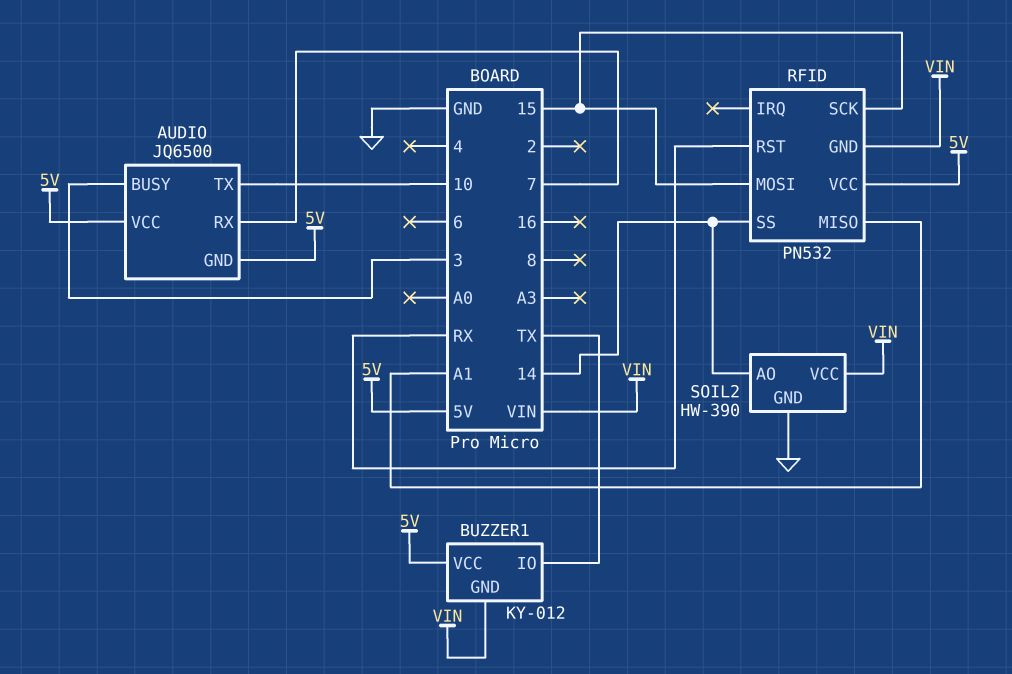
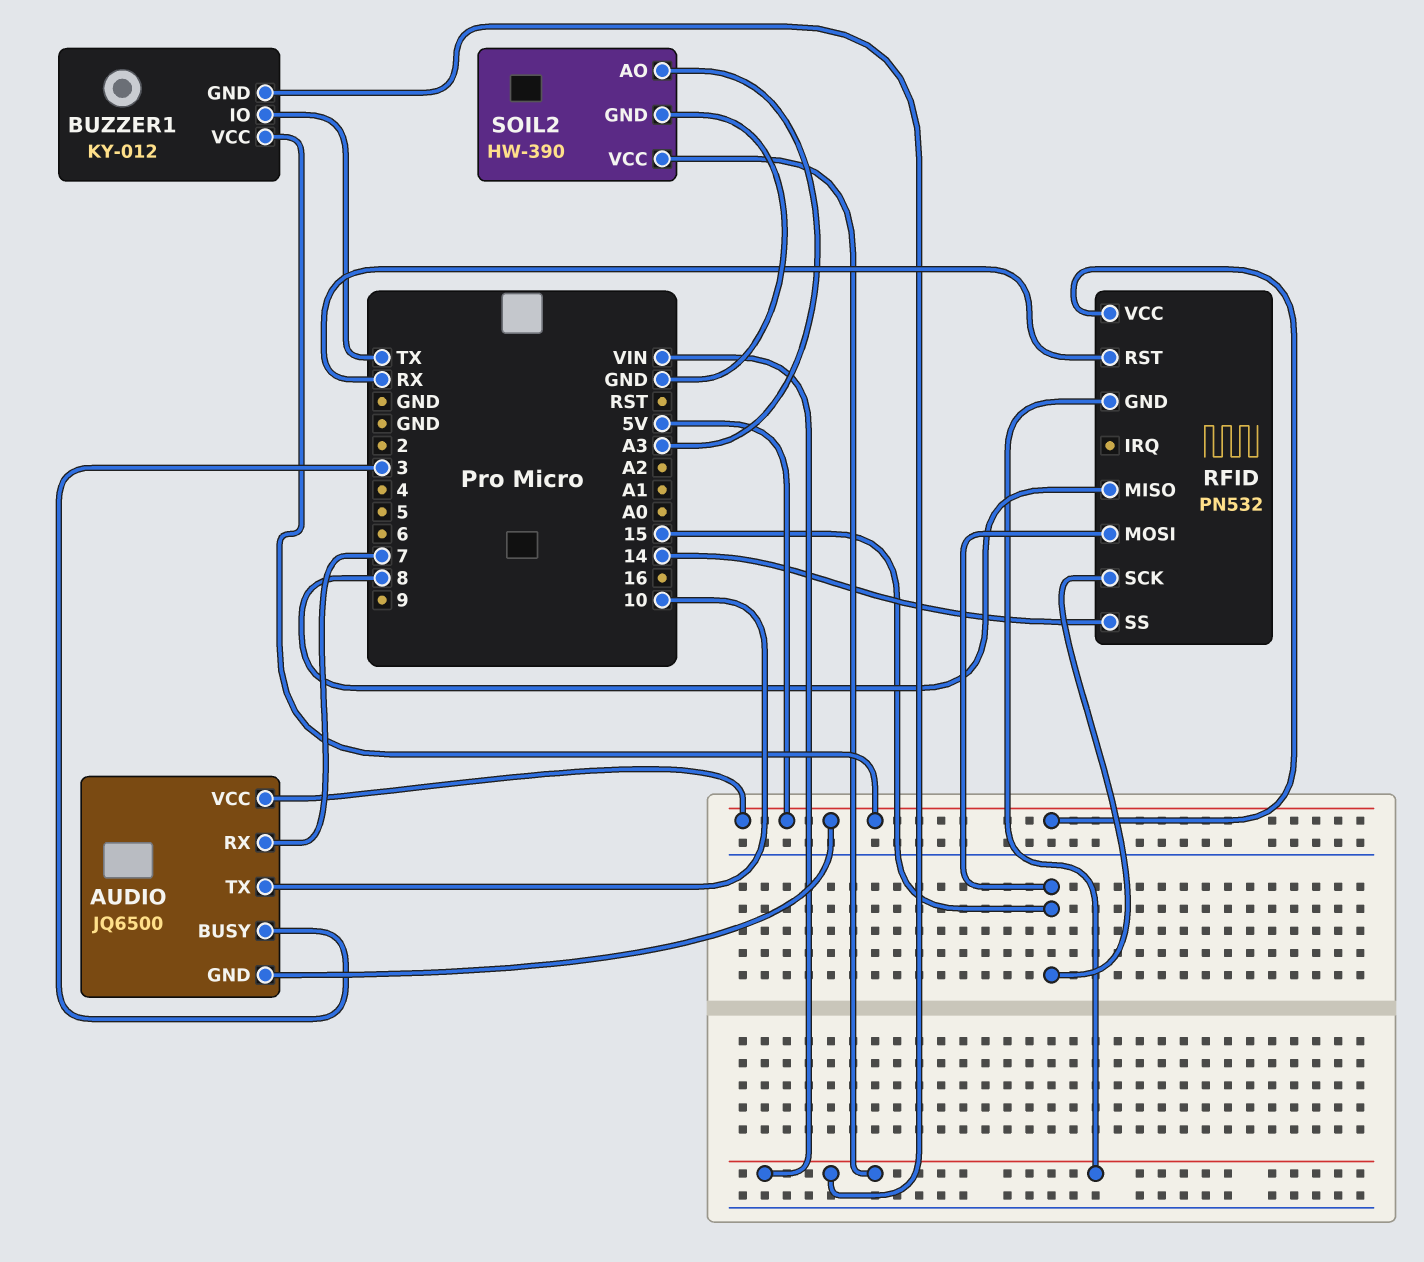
RFID pin MISO: A1 -> 8
SOIL2 pin AO: 14 -> A3

